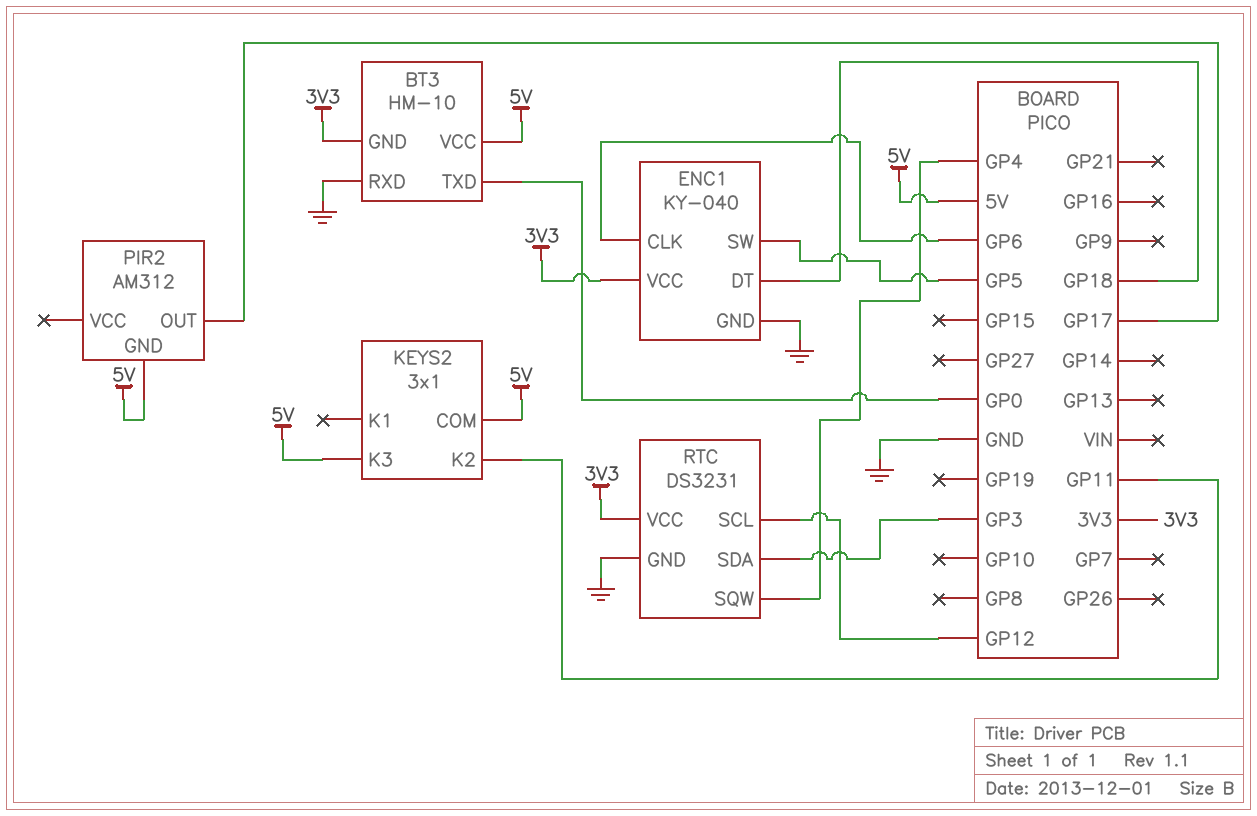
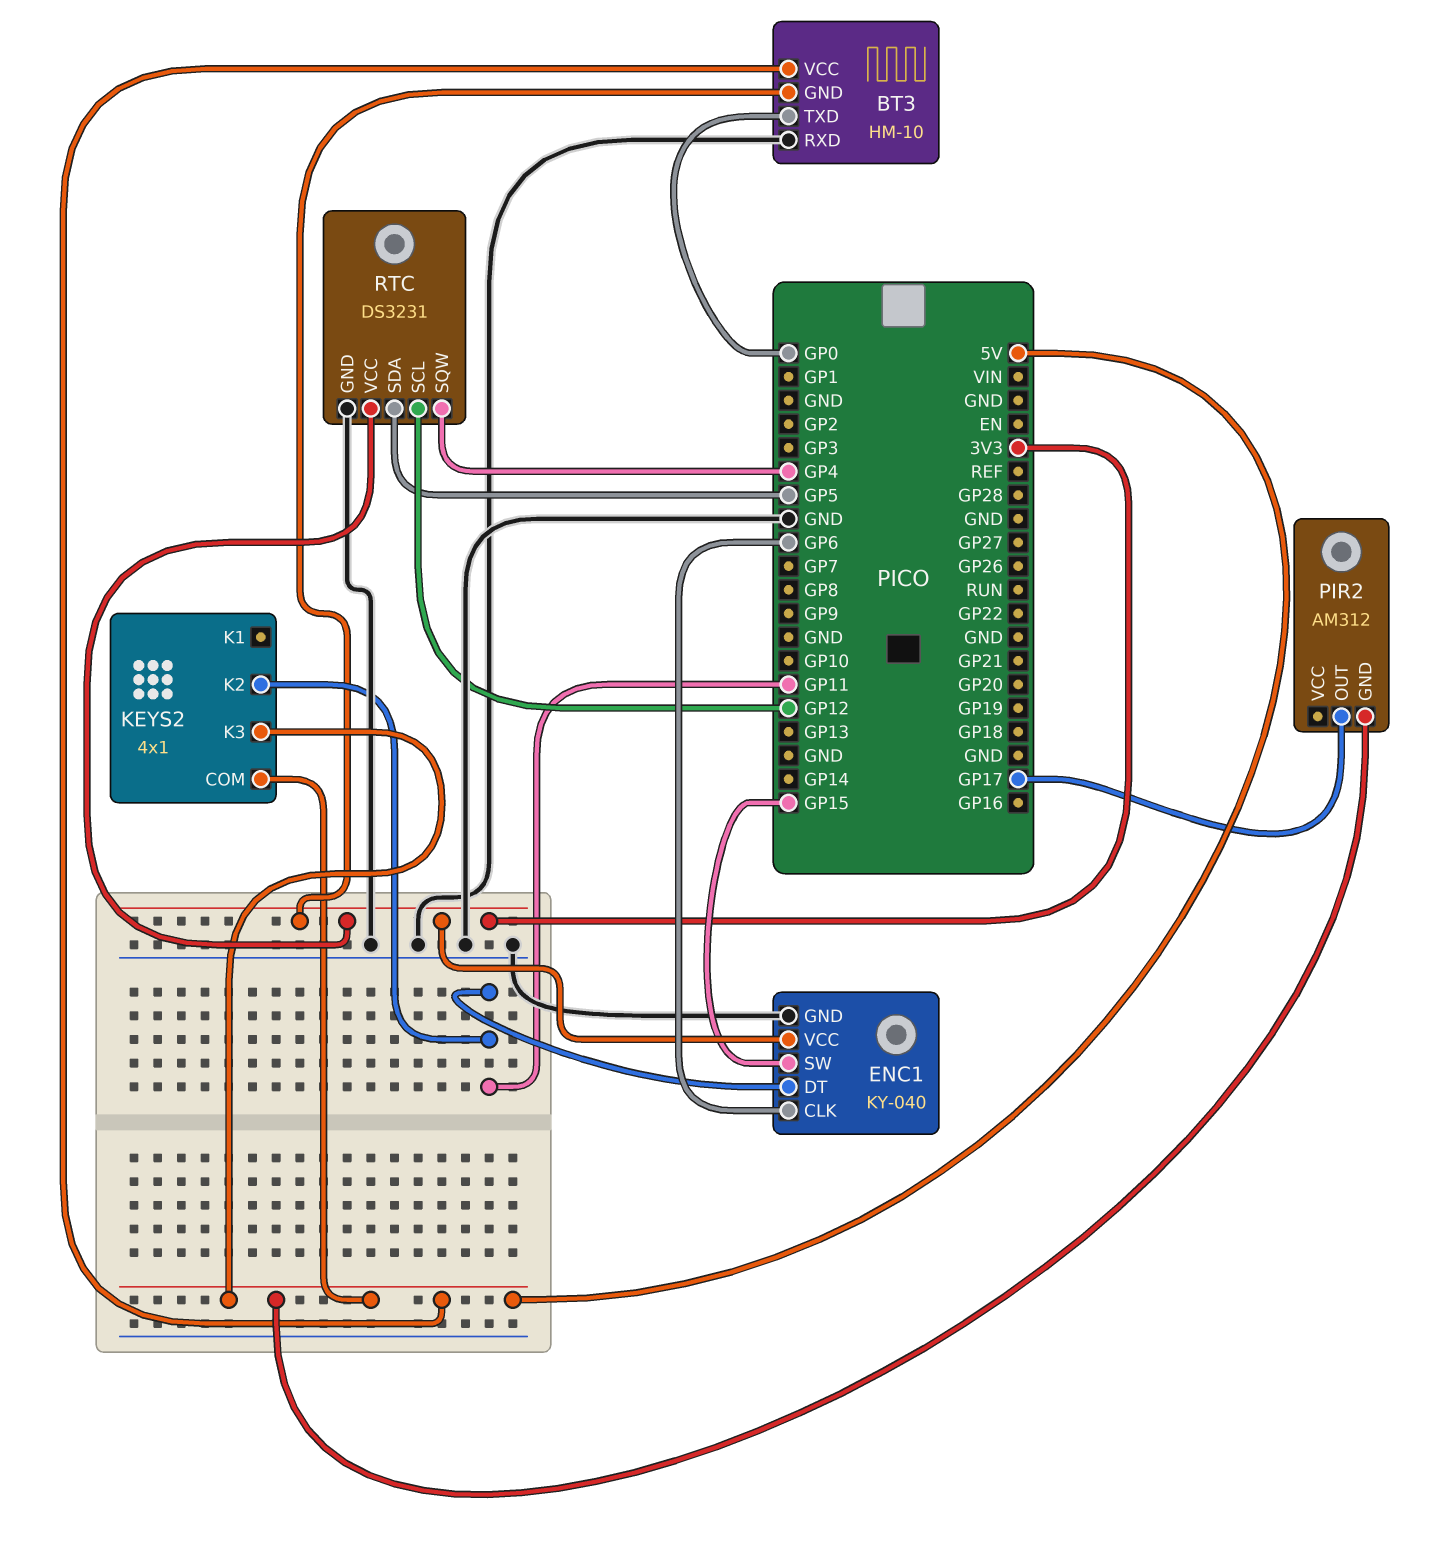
ENC1 pin DT: GP18 -> GP11
ENC1 pin SW: GP5 -> GP15
KEYS2: 3x1 -> 4x1
RTC pin SDA: GP3 -> GP5

